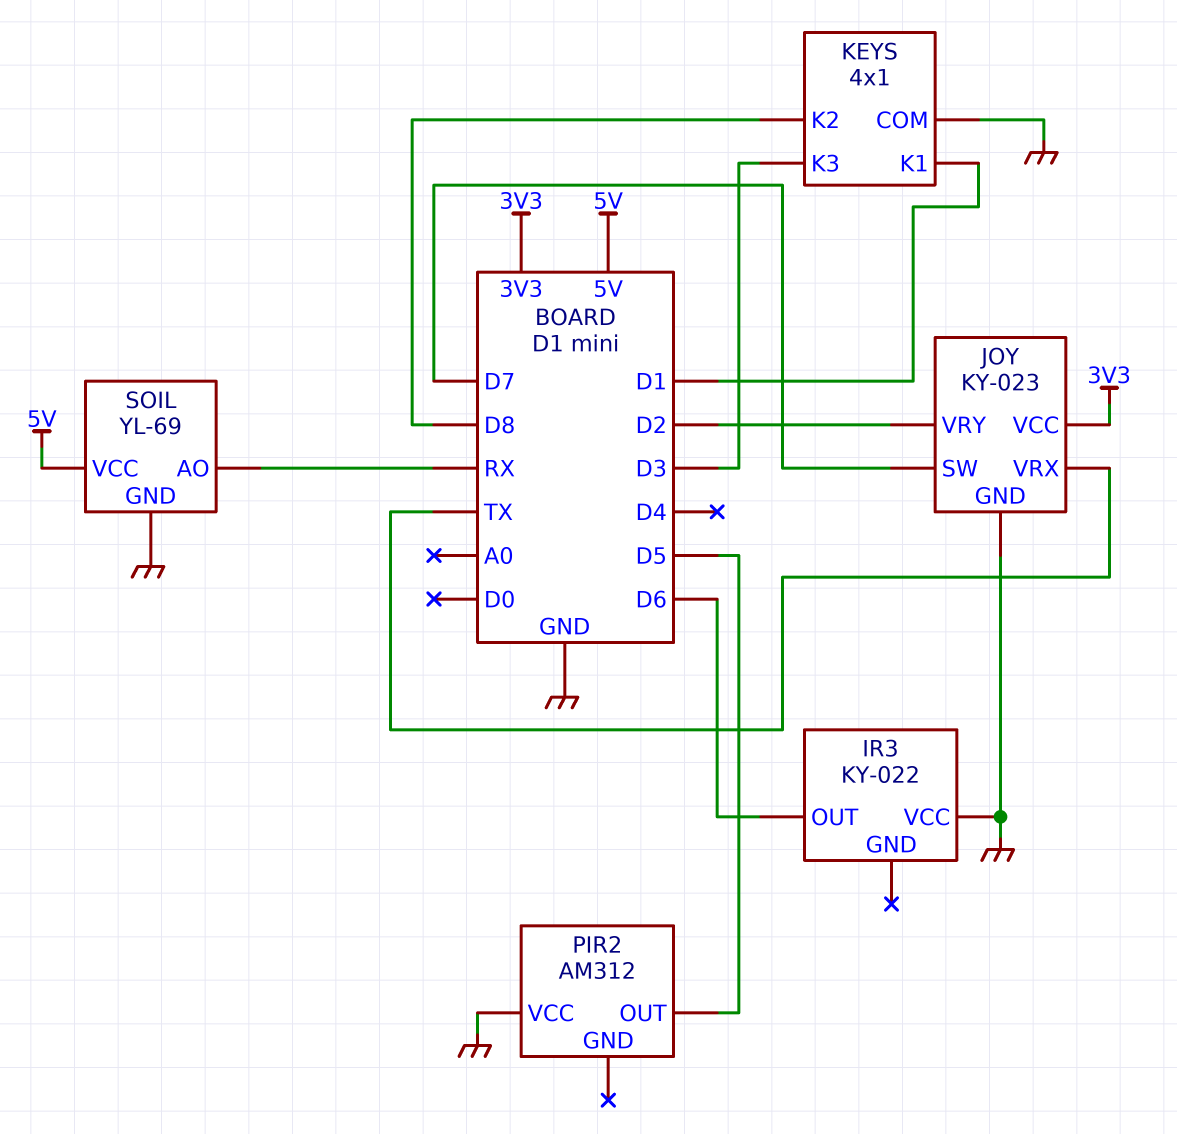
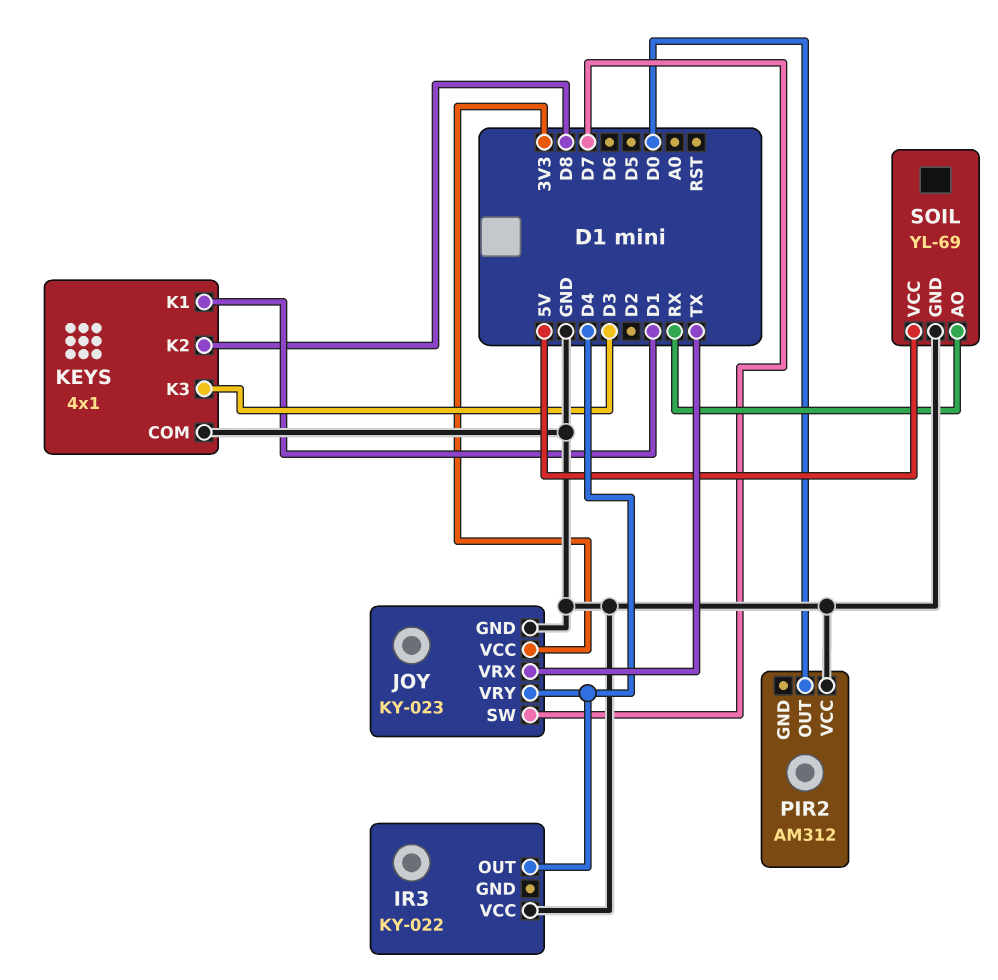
IR3 pin OUT: D6 -> D4
JOY pin VRY: D2 -> D4
PIR2 pin OUT: D5 -> D0

